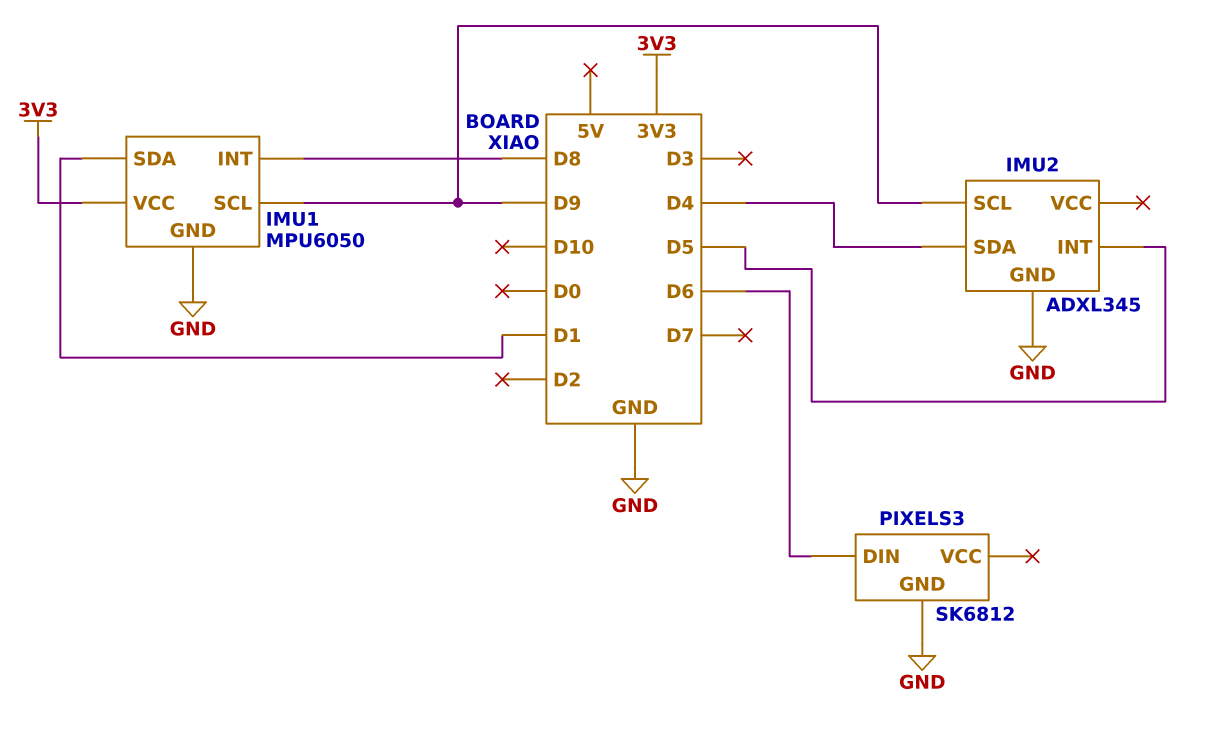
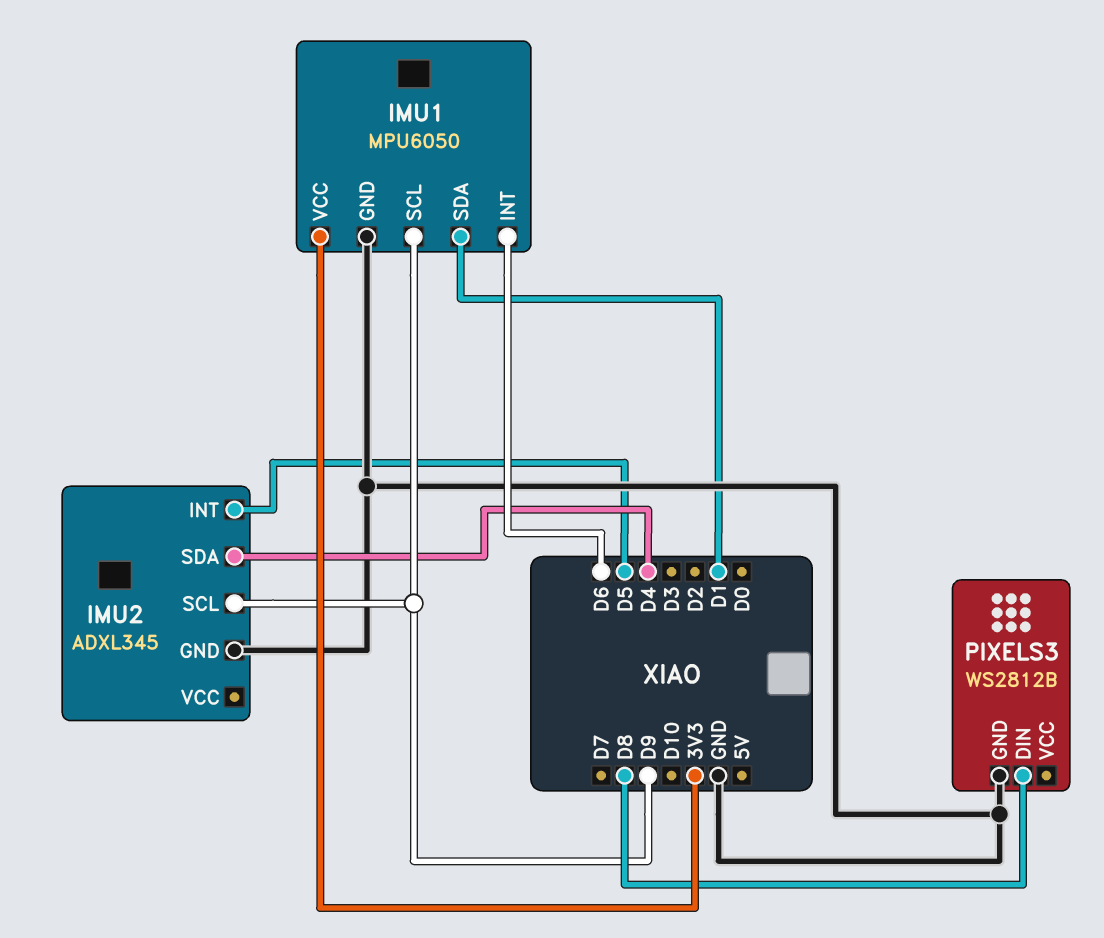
IMU1 pin INT: D8 -> D6
PIXELS3: SK6812 -> WS2812B
PIXELS3 pin DIN: D6 -> D8

